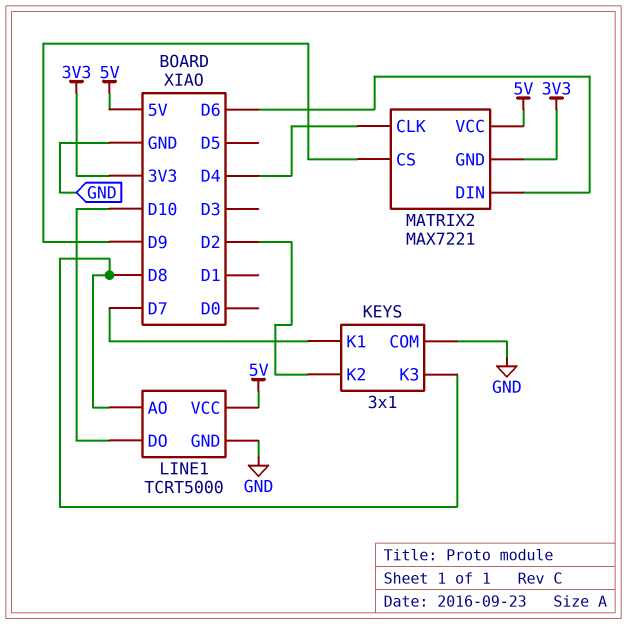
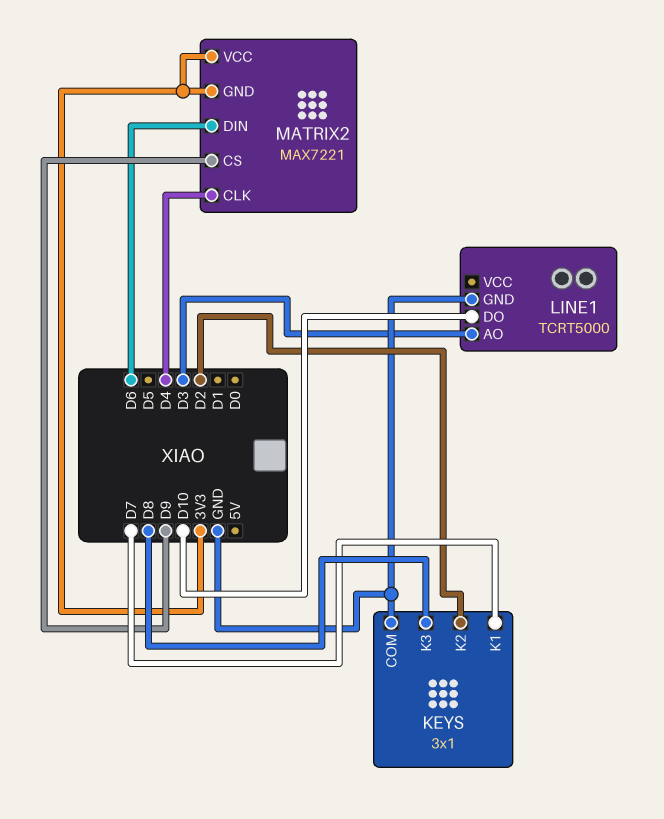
LINE1 pin AO: D8 -> D3
LINE1 pin VCC: 5V -> none
MATRIX2 pin VCC: 5V -> 3V3

